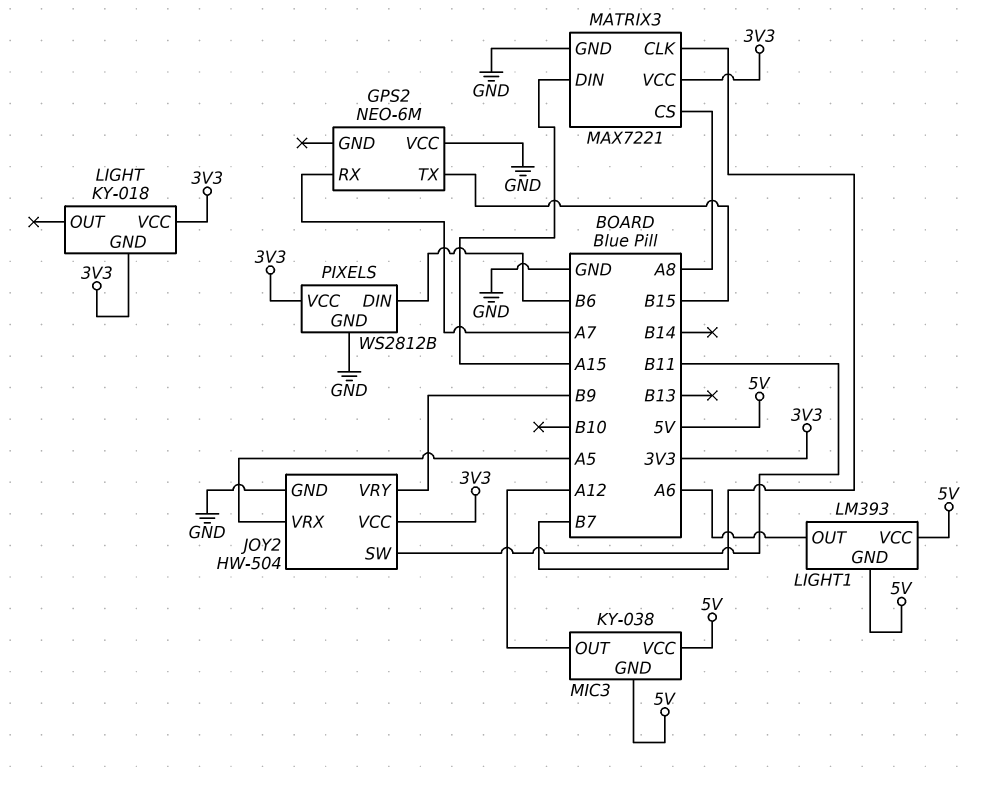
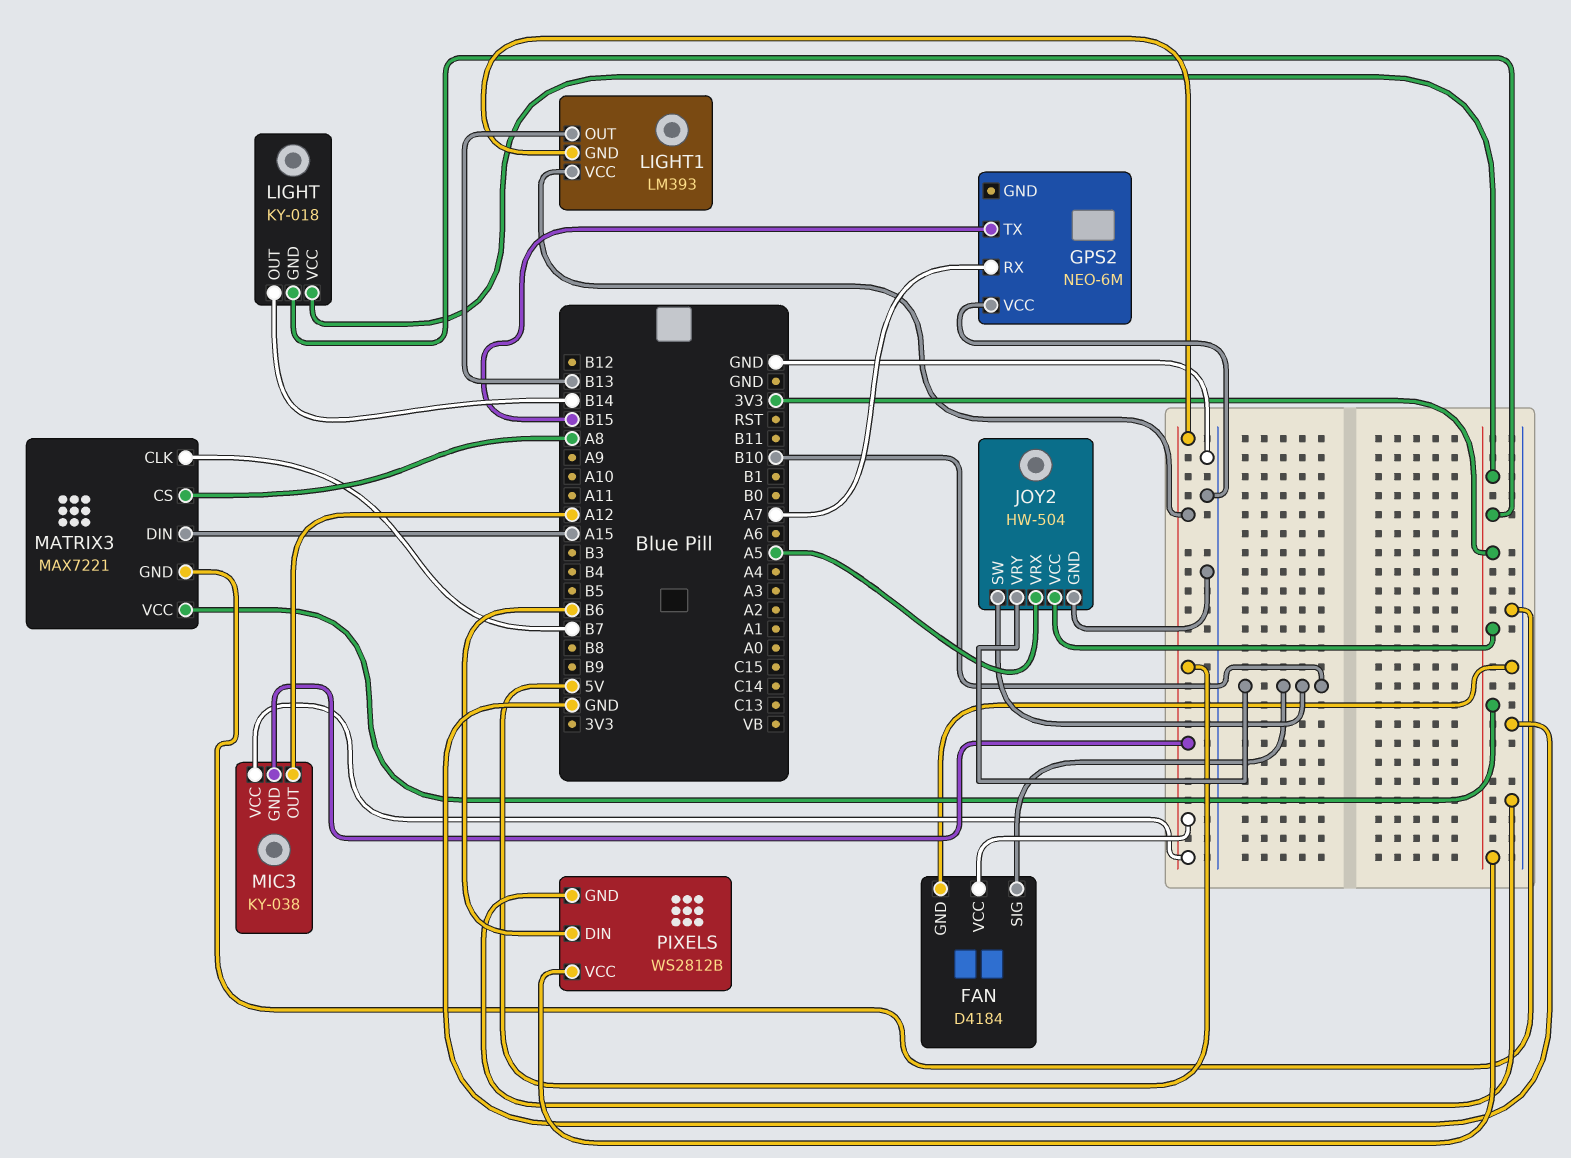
FAN: none -> D4184
FAN pin GND: none -> GND
FAN pin SIG: none -> B10
FAN pin VCC: none -> 5V
JOY2 pin SW: B11 -> B10
JOY2 pin VRY: B9 -> B10
LIGHT pin OUT: none -> B14
LIGHT1 pin OUT: A6 -> B13

